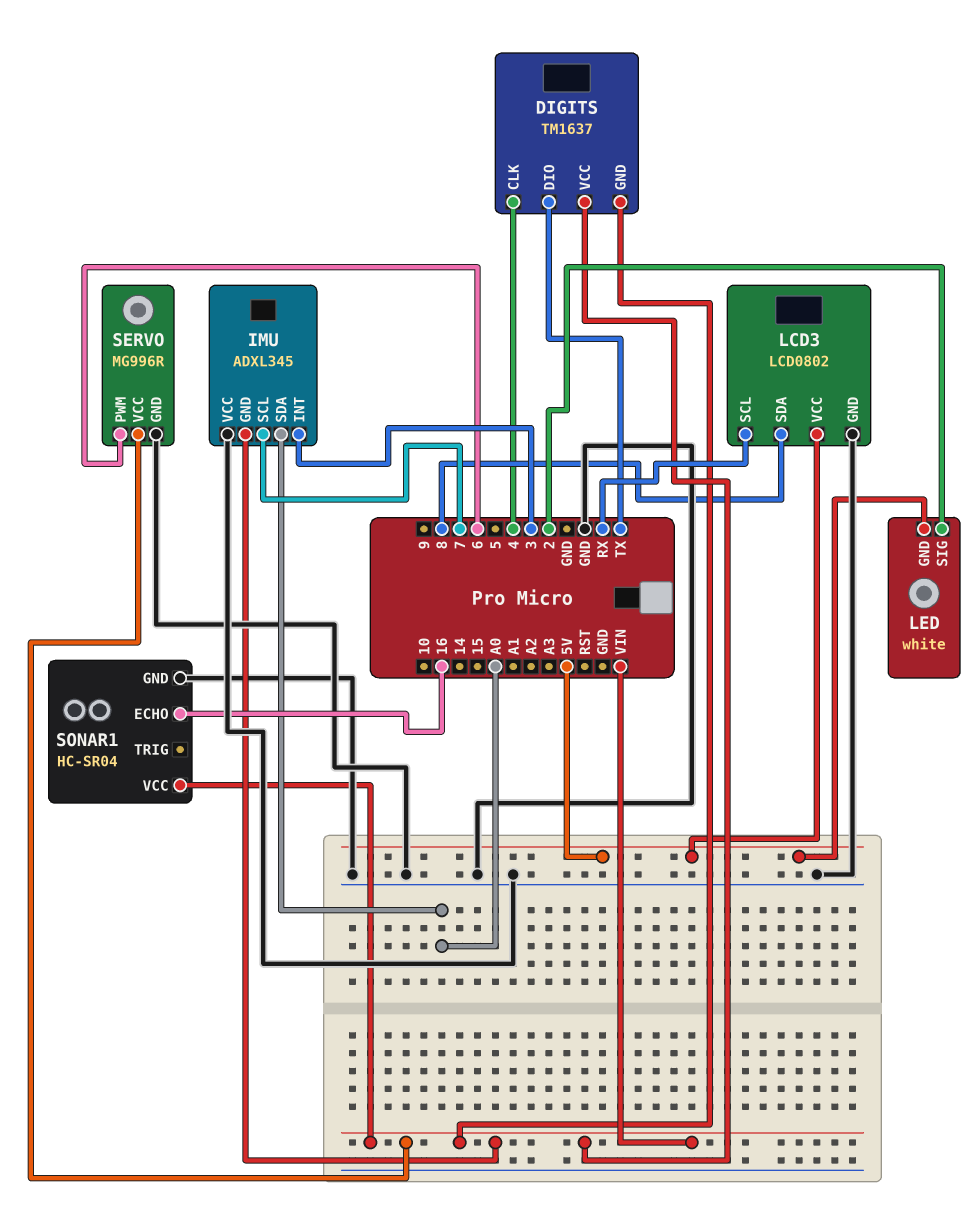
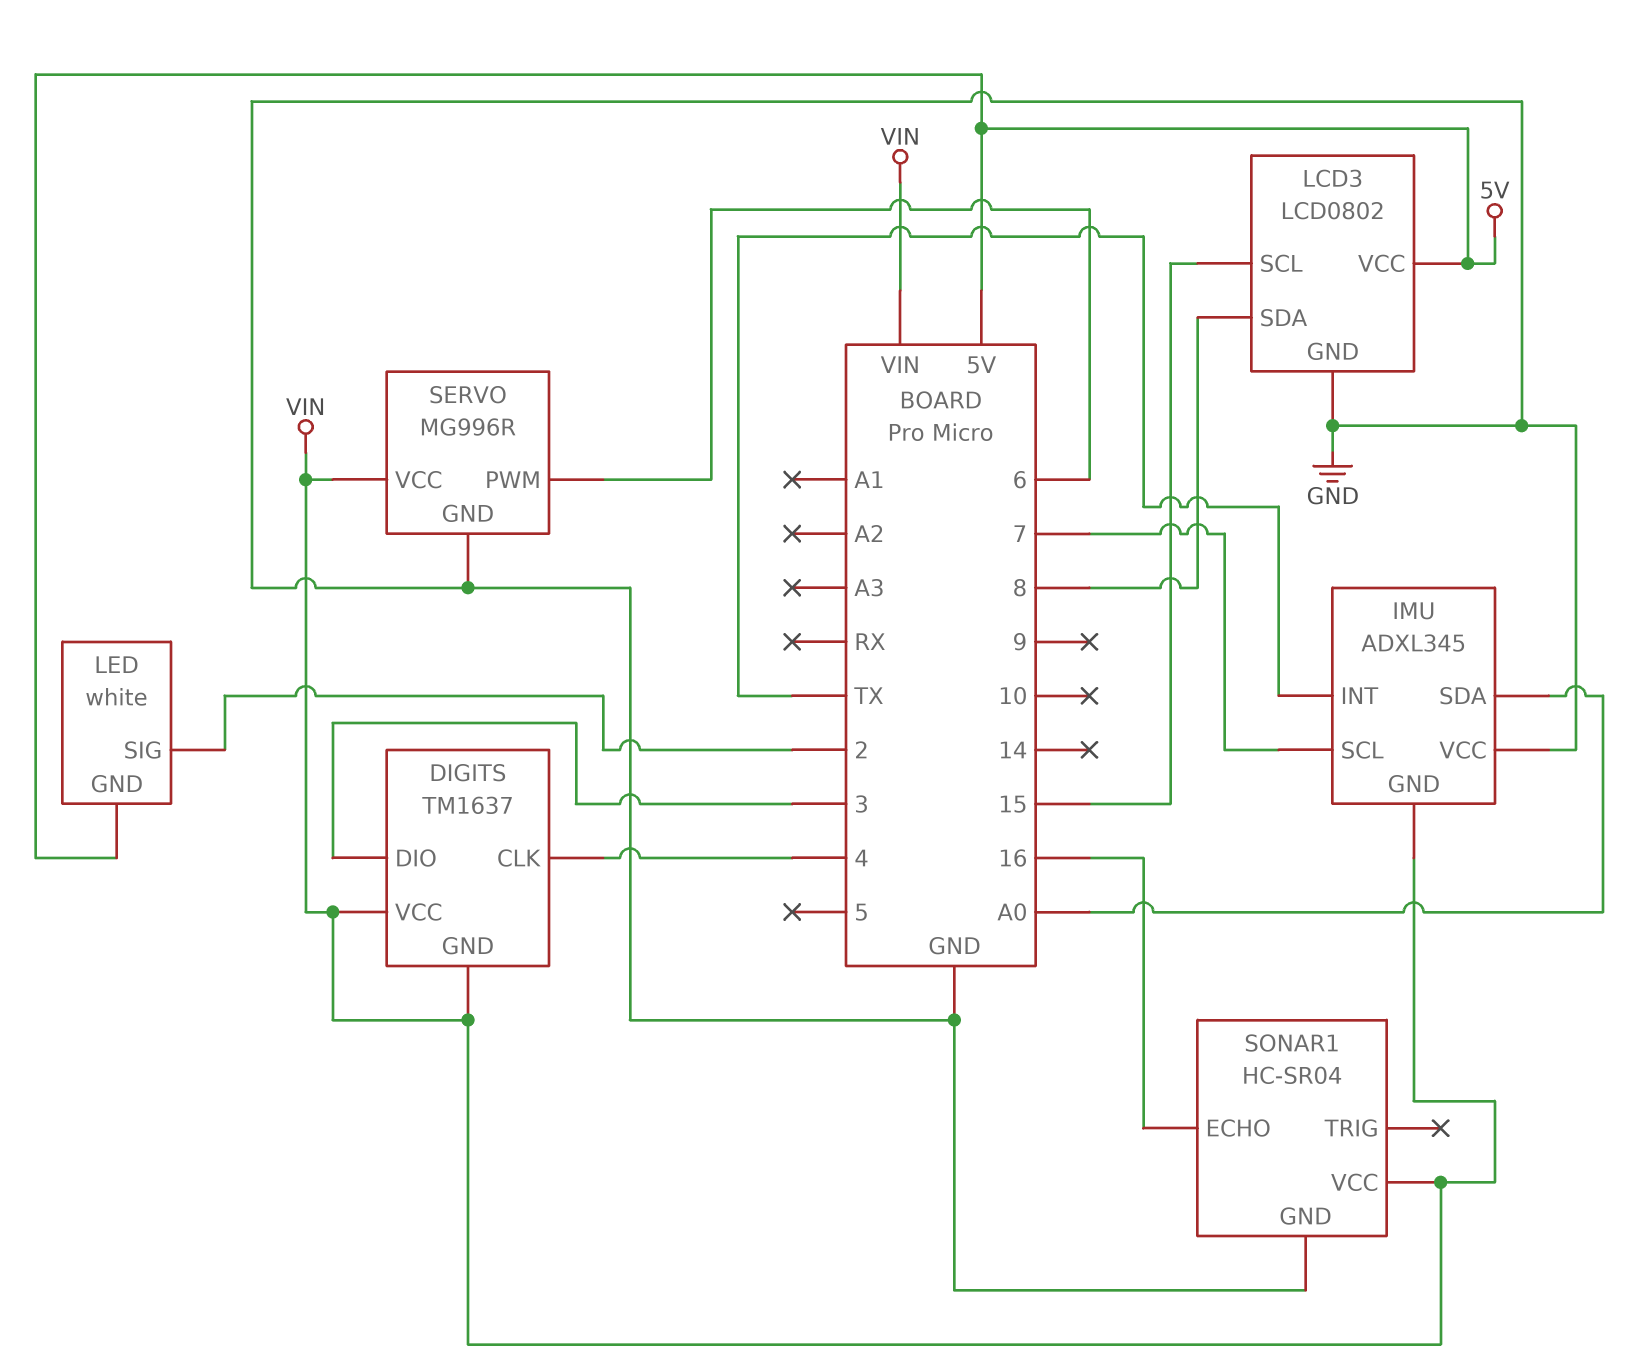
DIGITS pin DIO: TX -> 3
IMU pin INT: 3 -> TX
LCD3 pin SCL: RX -> 15

